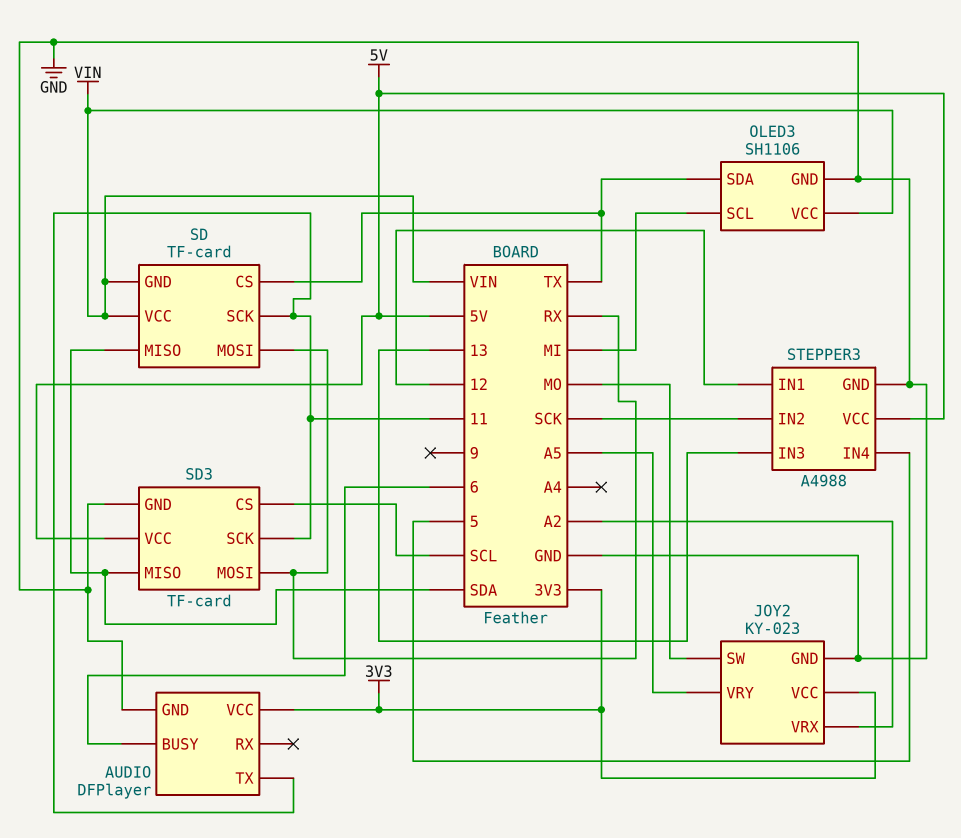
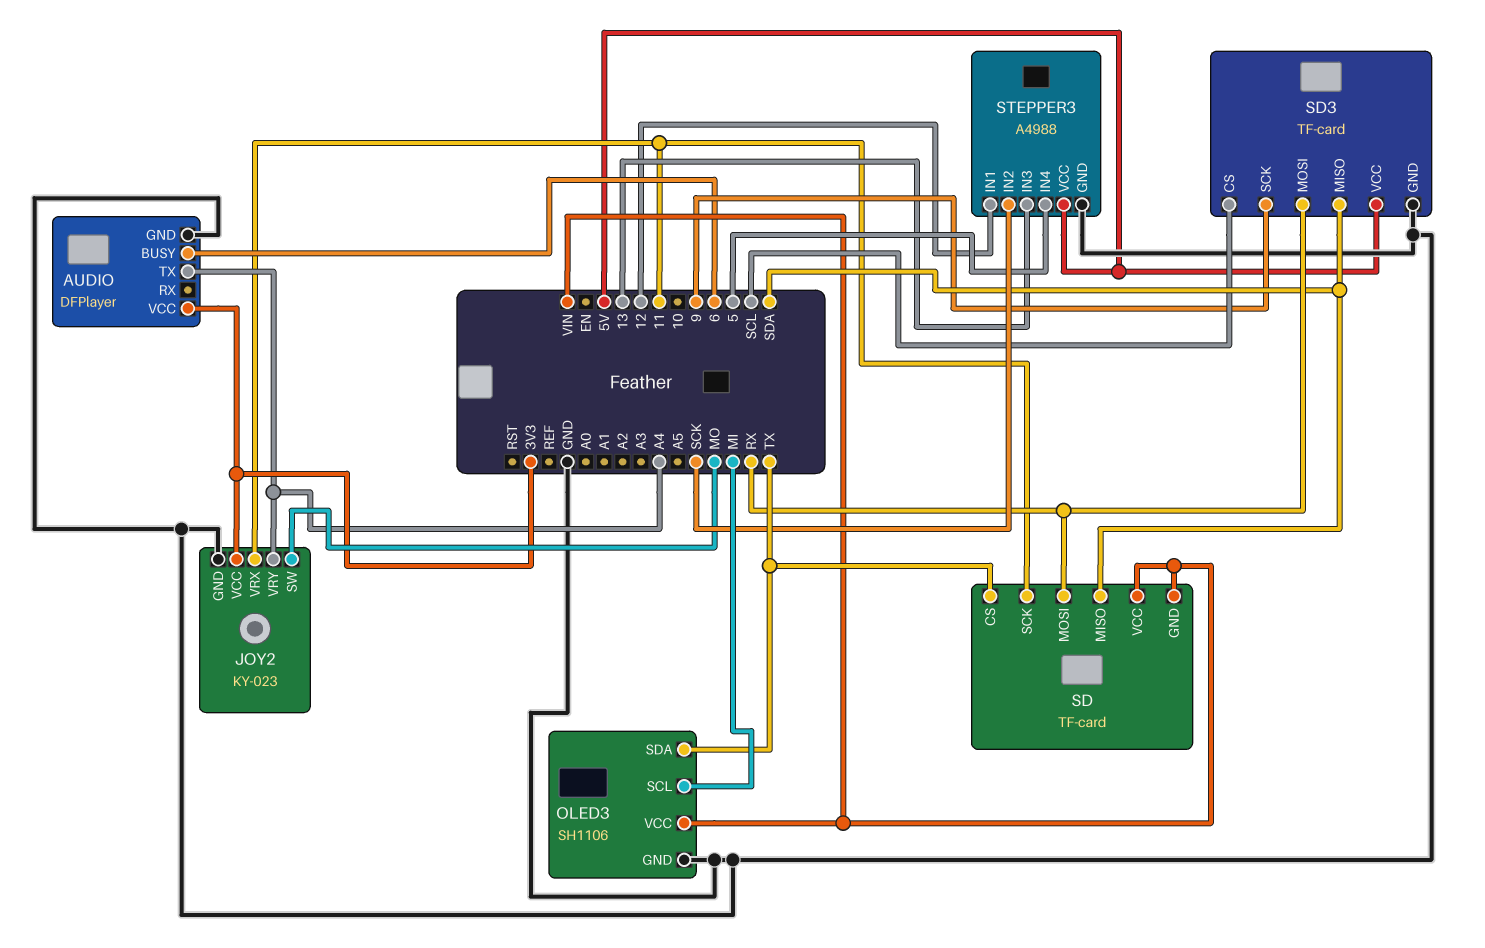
AUDIO pin TX: 11 -> A4
JOY2 pin VRX: A2 -> 11
JOY2 pin VRY: A5 -> A4
SD3 pin SCK: 11 -> 9

